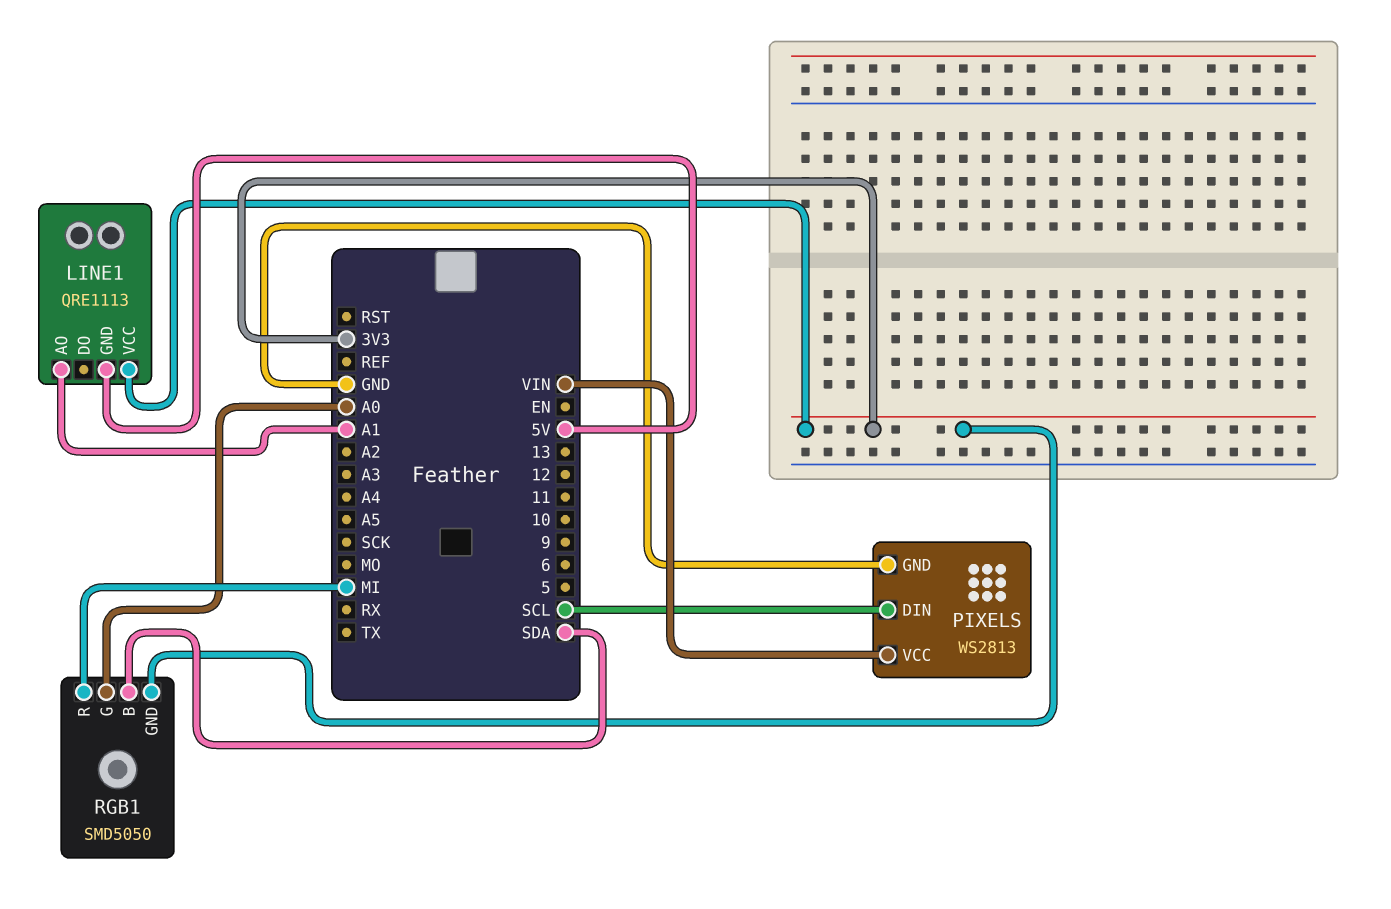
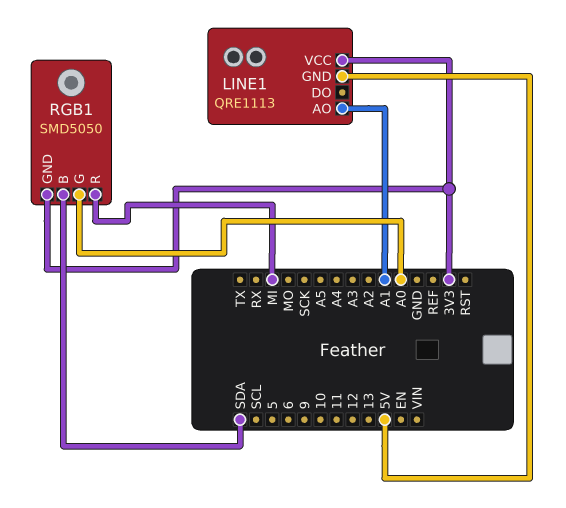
PIXELS: WS2813 -> none
PIXELS pin DIN: SCL -> none
PIXELS pin GND: GND -> none
PIXELS pin VCC: VIN -> none

